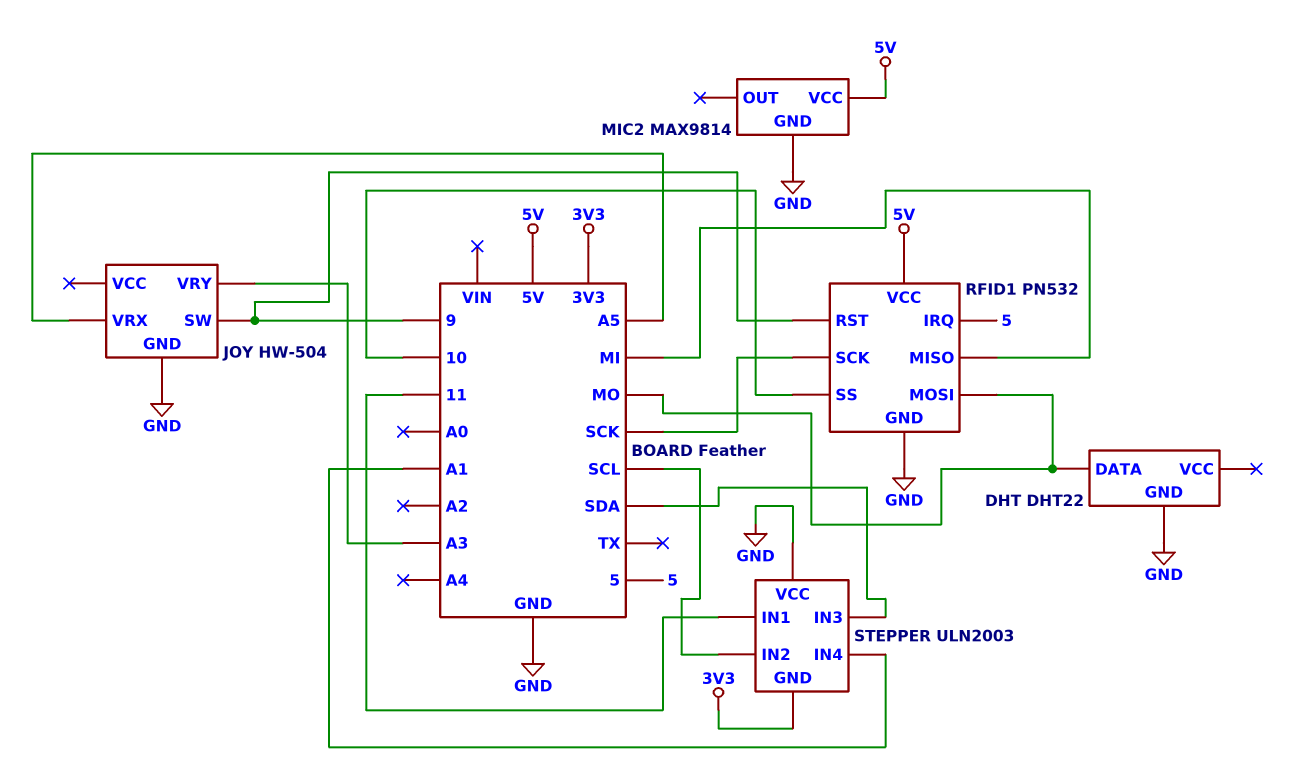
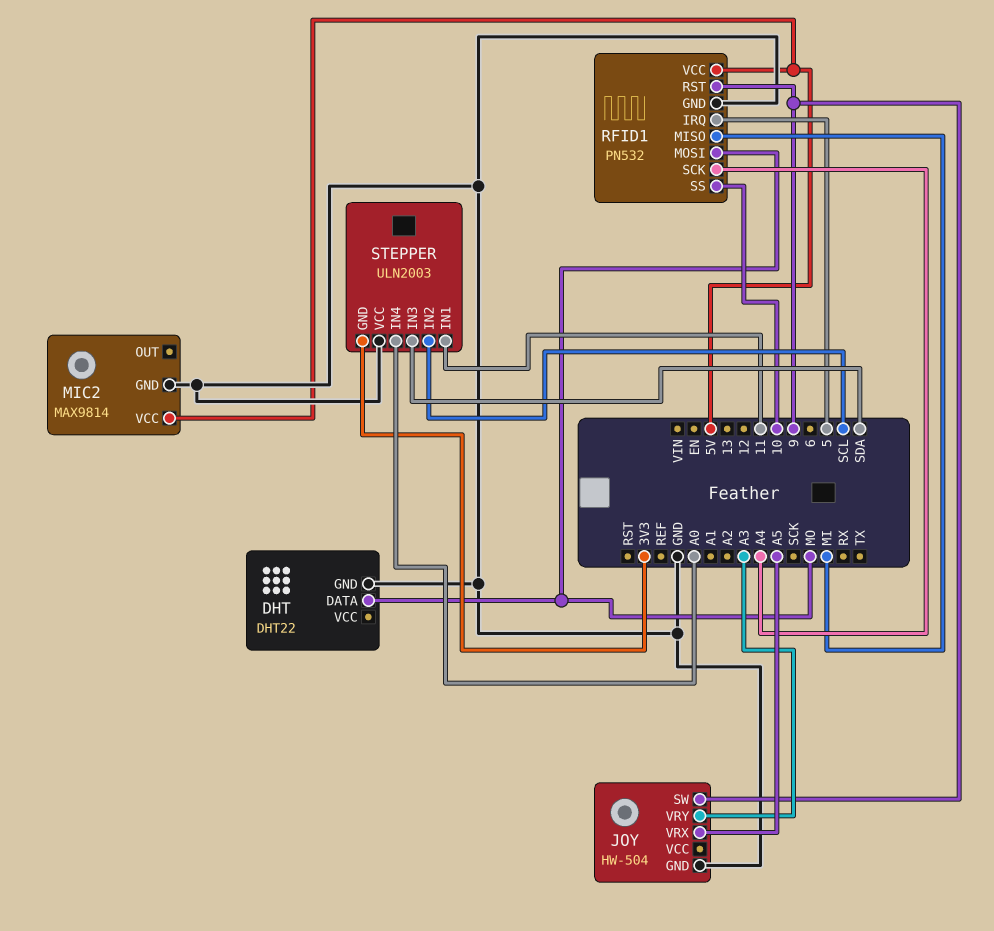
RFID1 pin SCK: SCK -> A4
STEPPER pin IN4: A1 -> A0

